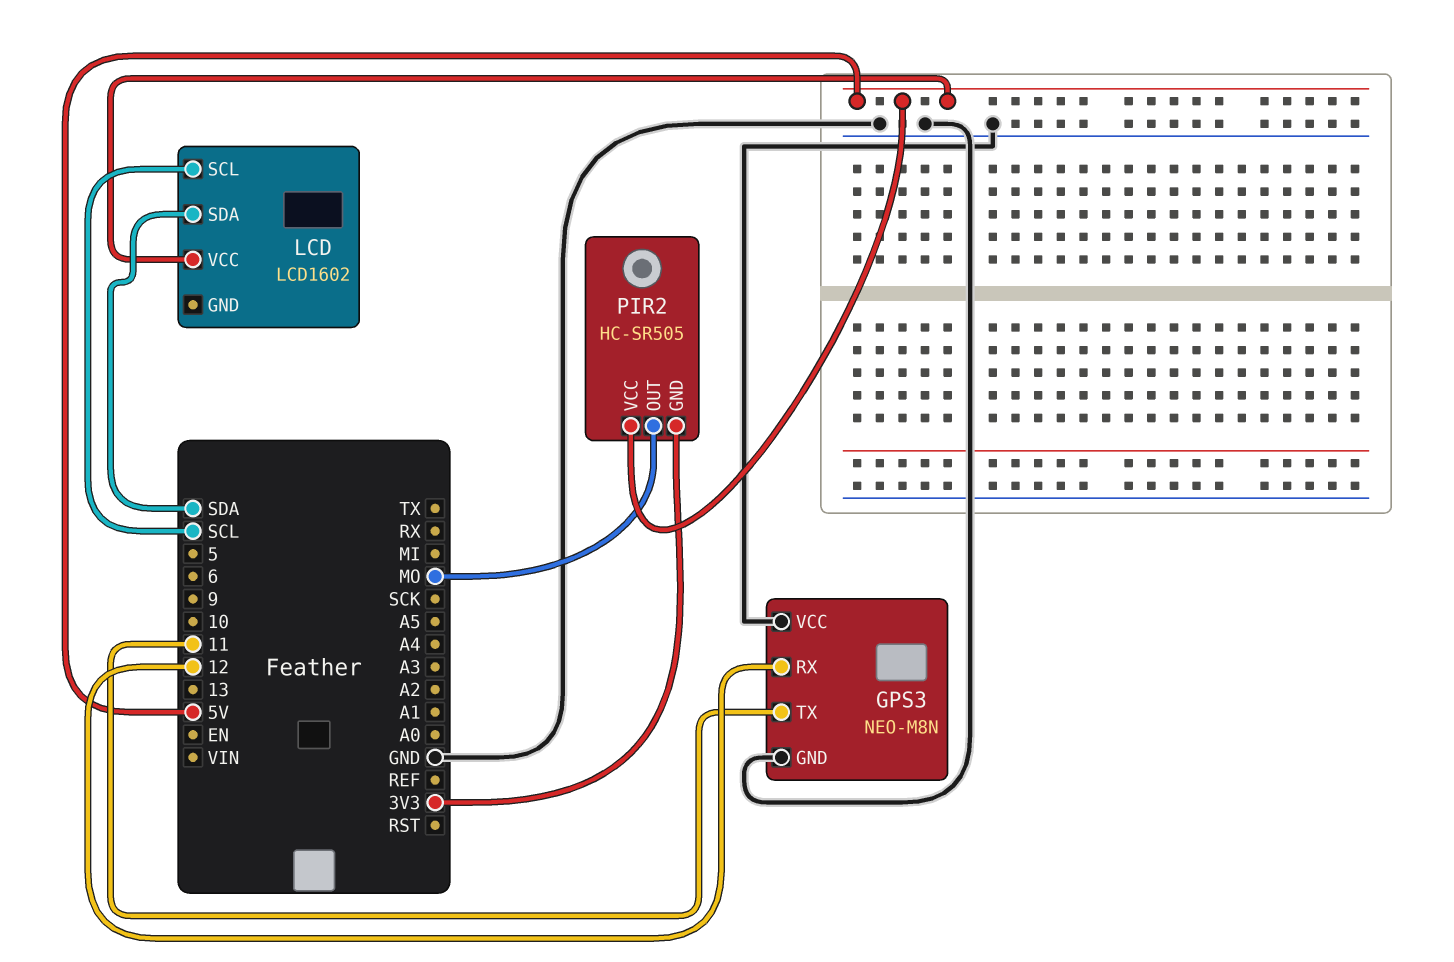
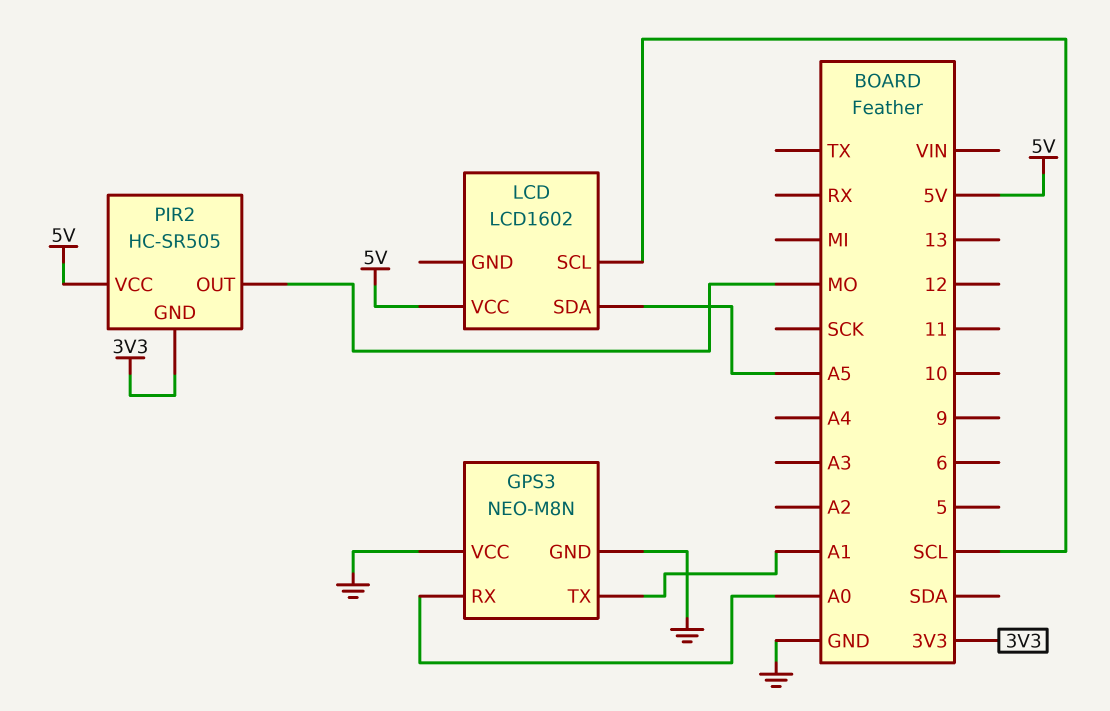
GPS3 pin RX: 12 -> A0
GPS3 pin TX: 11 -> A1
LCD pin SDA: SDA -> A5

